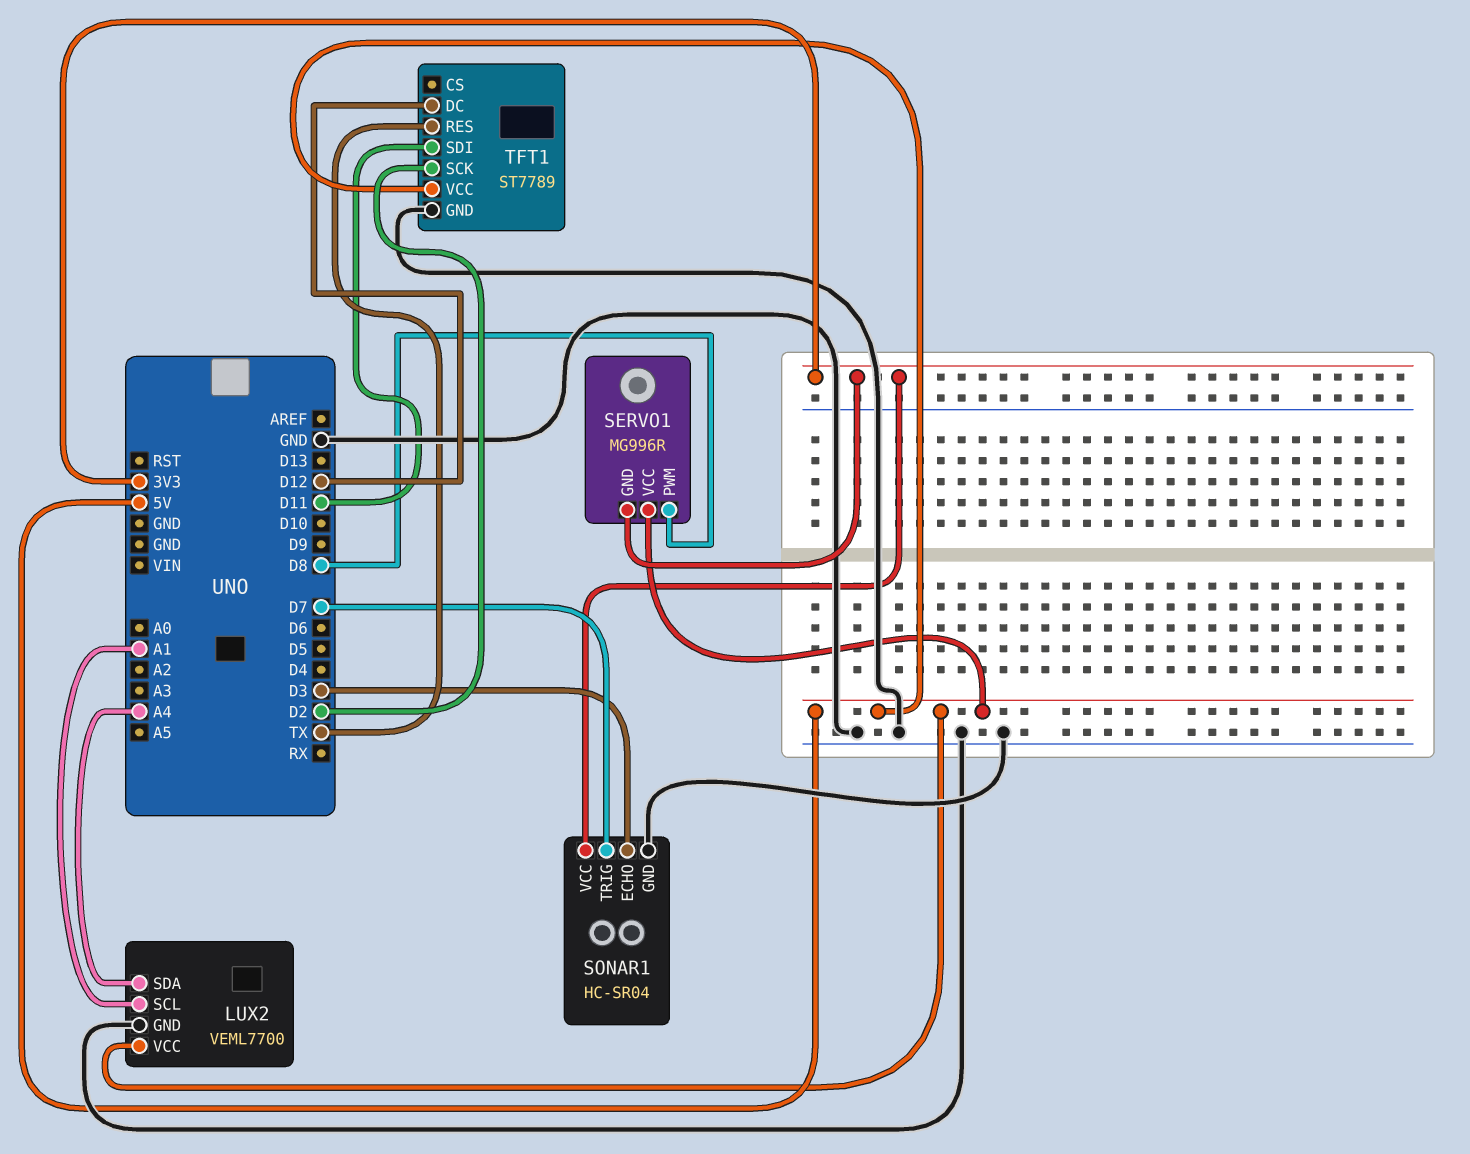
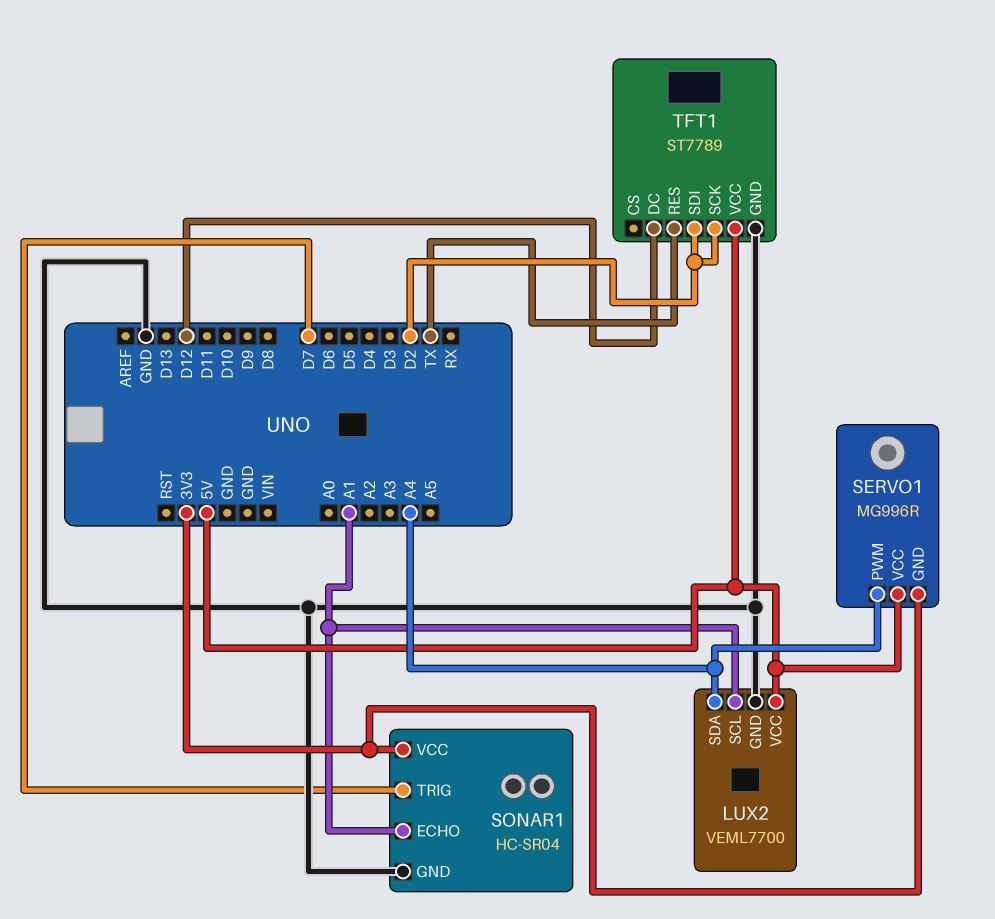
SERVO1 pin PWM: D8 -> A4
SONAR1 pin ECHO: D3 -> A1
TFT1 pin SDI: D11 -> D2

